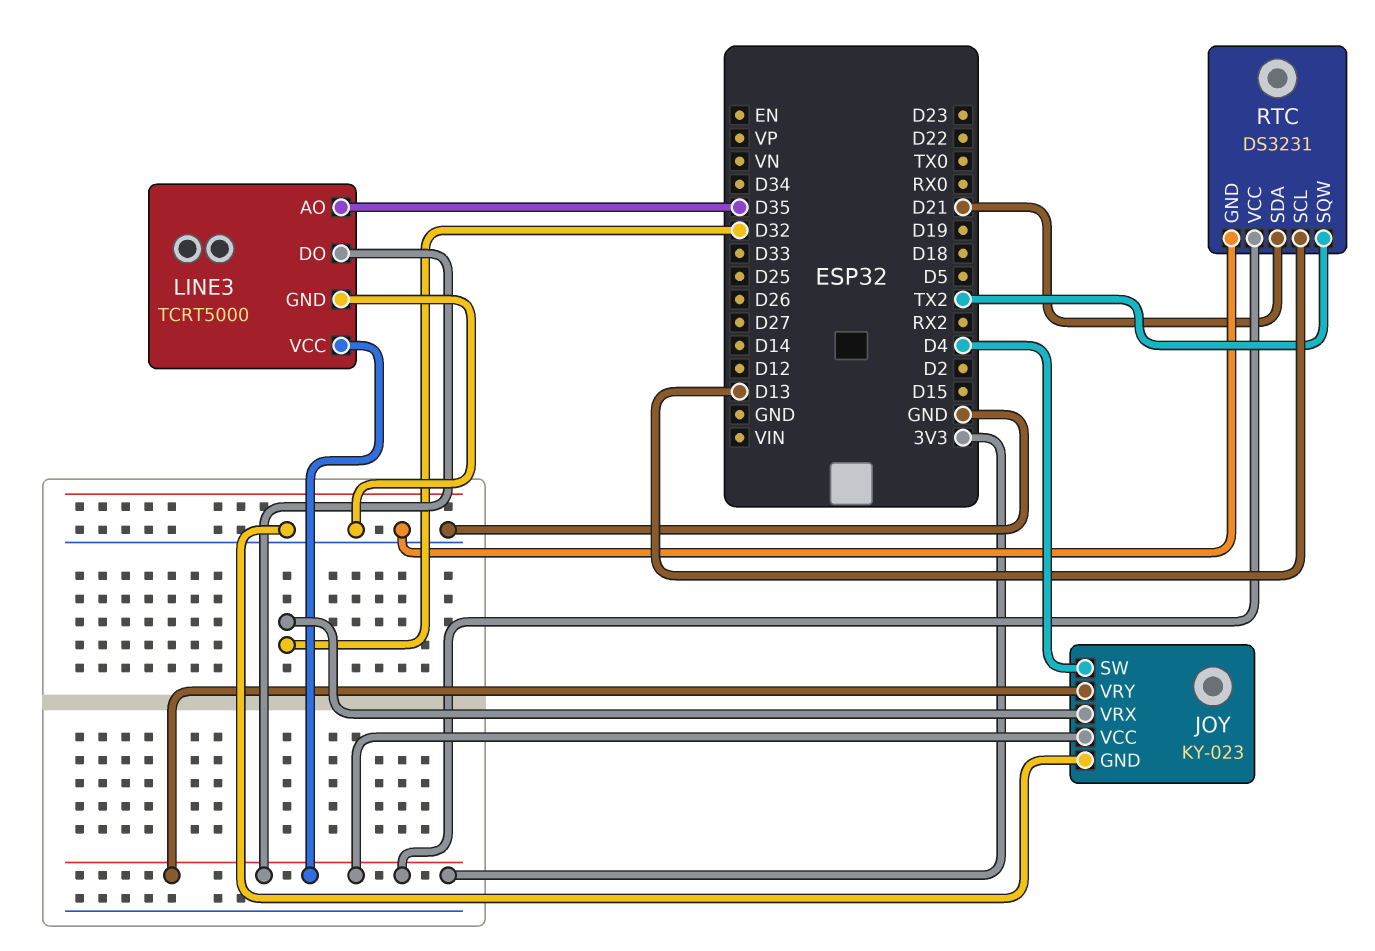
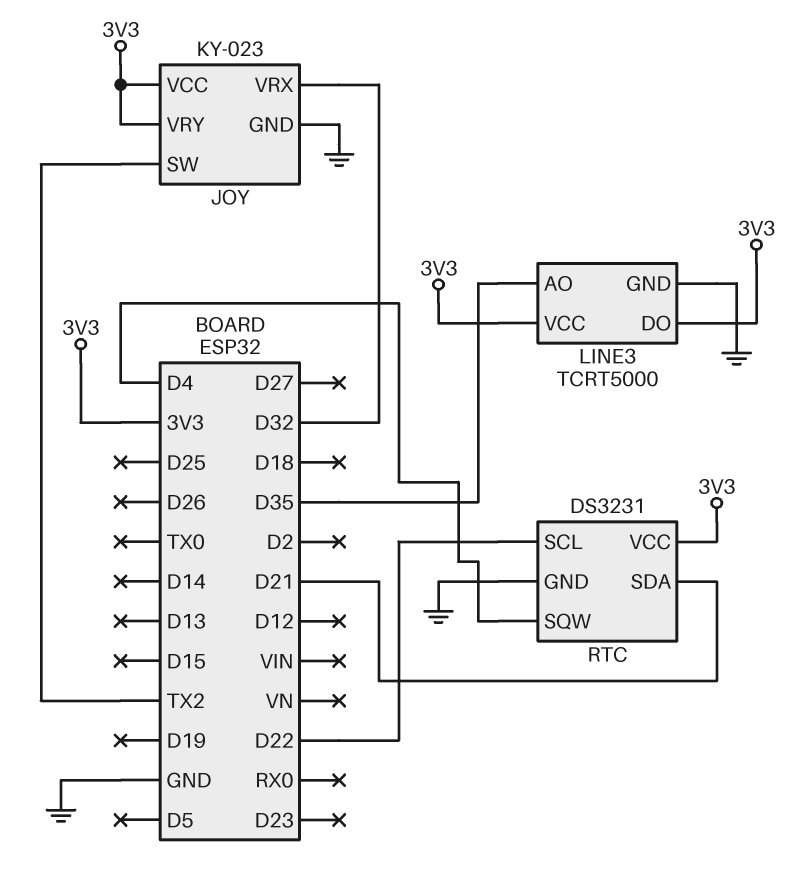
JOY pin SW: D4 -> TX2
RTC pin SCL: D13 -> D22
RTC pin SQW: TX2 -> D4

